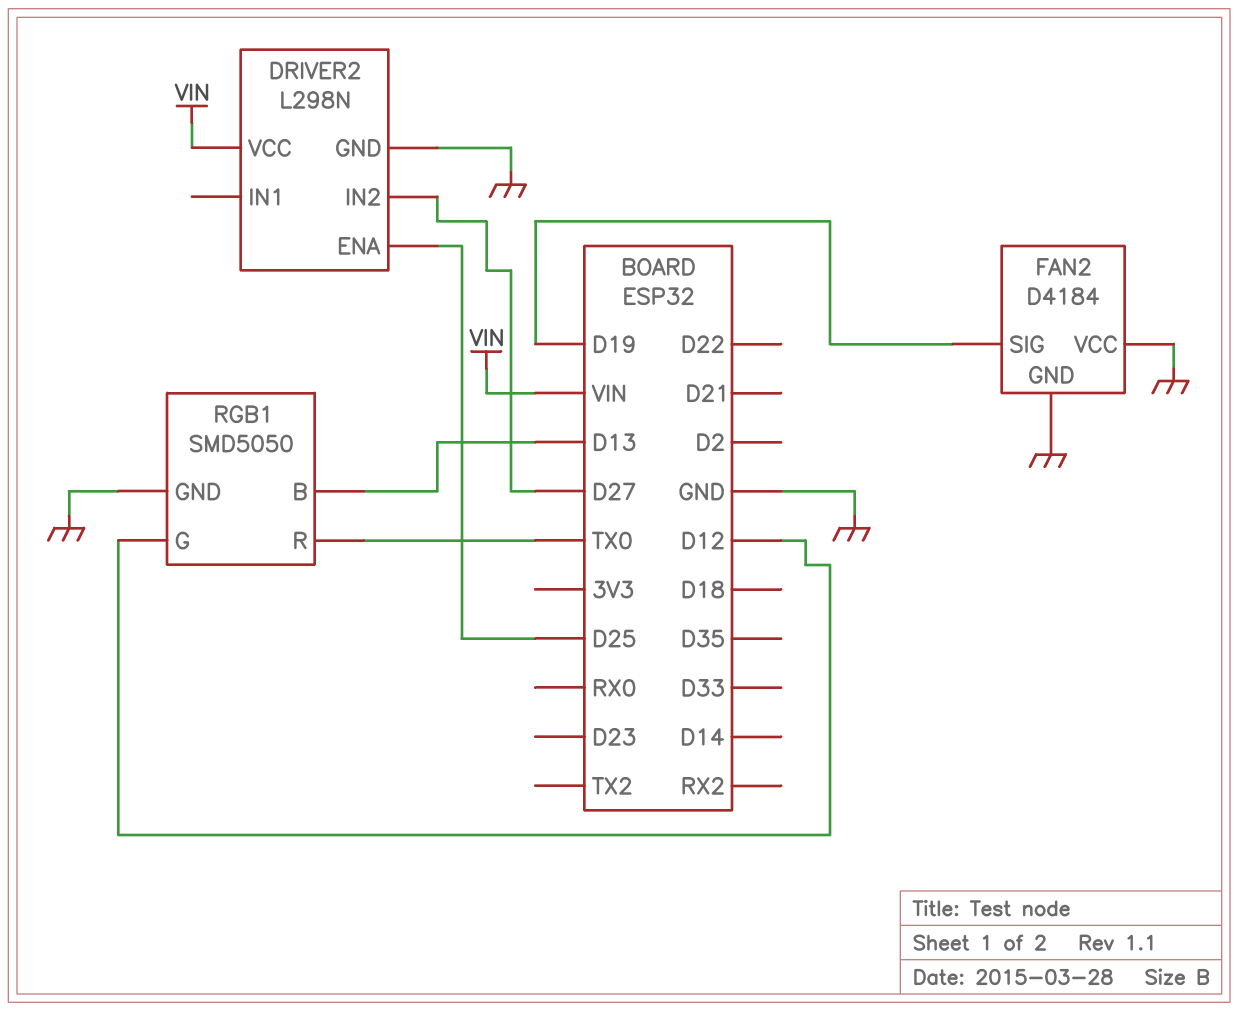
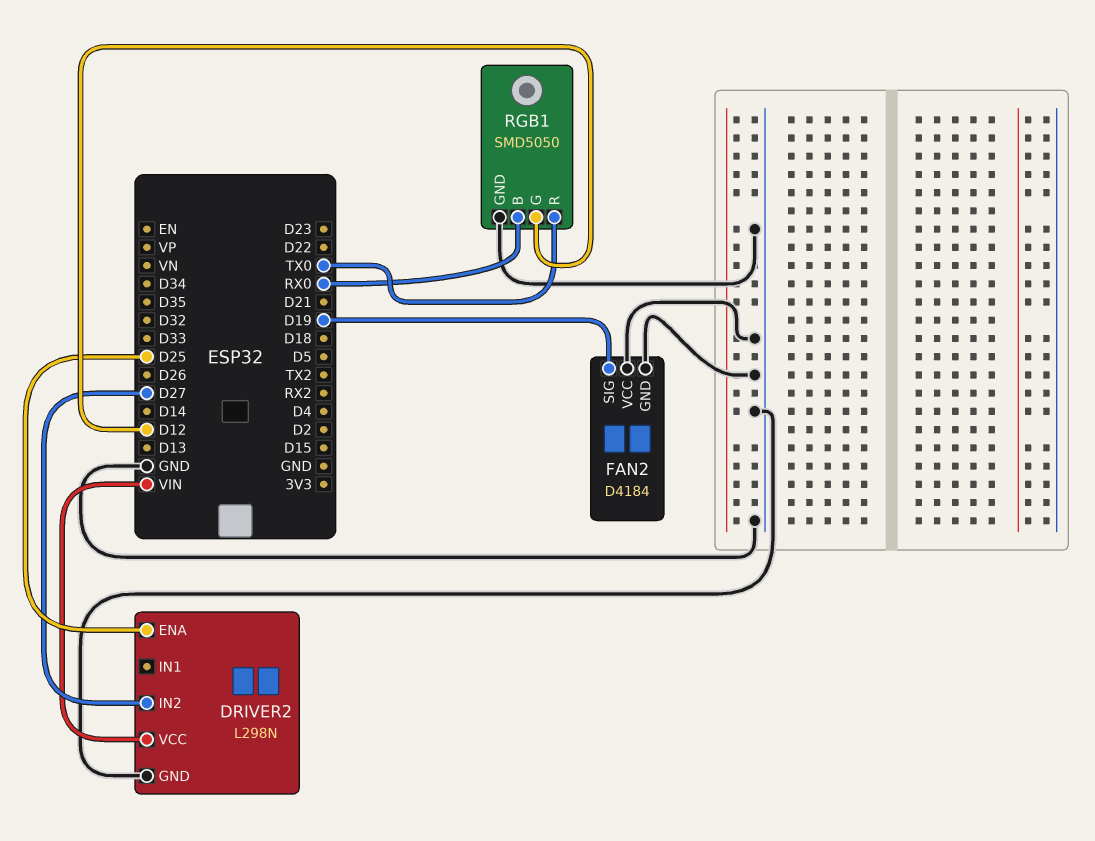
RGB1 pin B: D13 -> RX0

